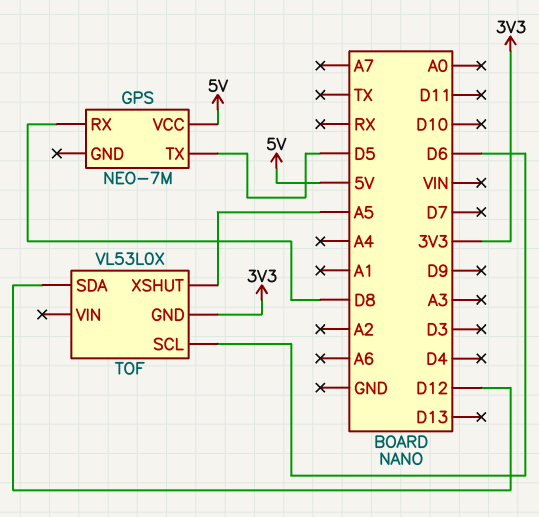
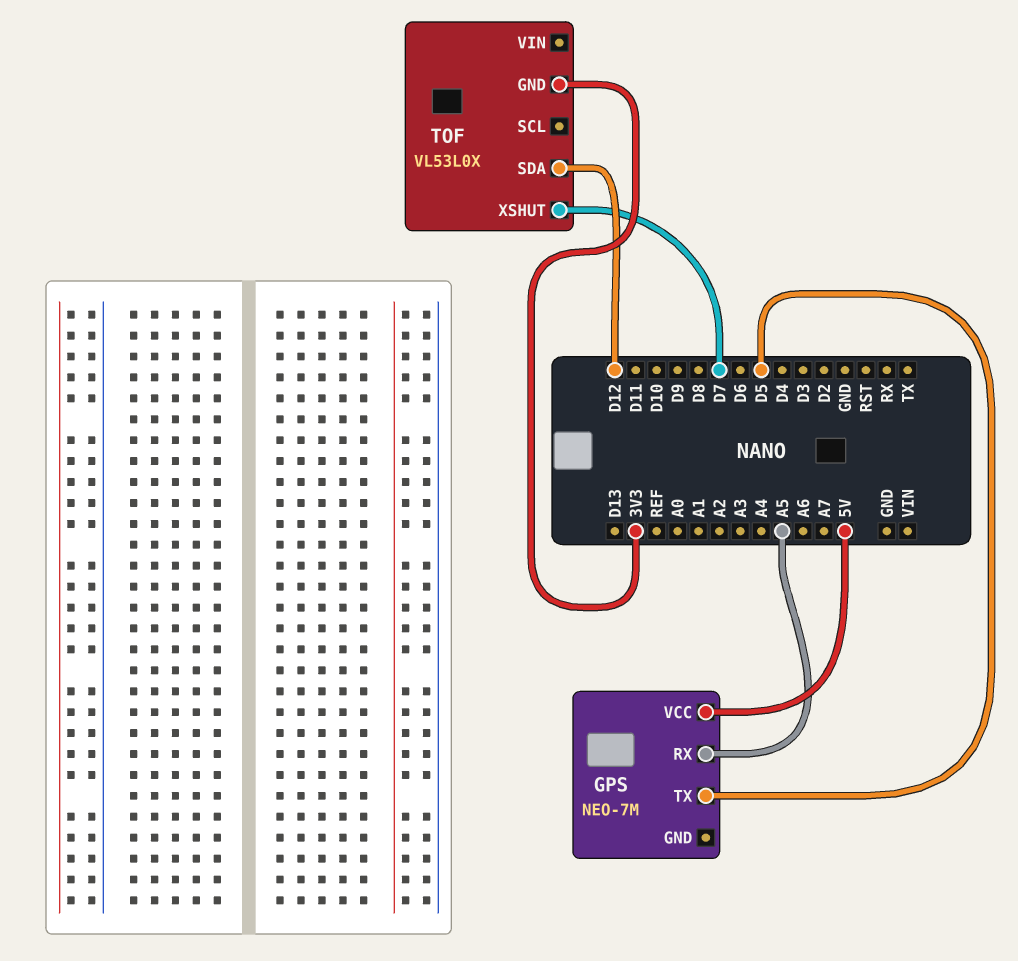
GPS pin RX: D8 -> A5
TOF pin SCL: D6 -> none
TOF pin XSHUT: A5 -> D7

